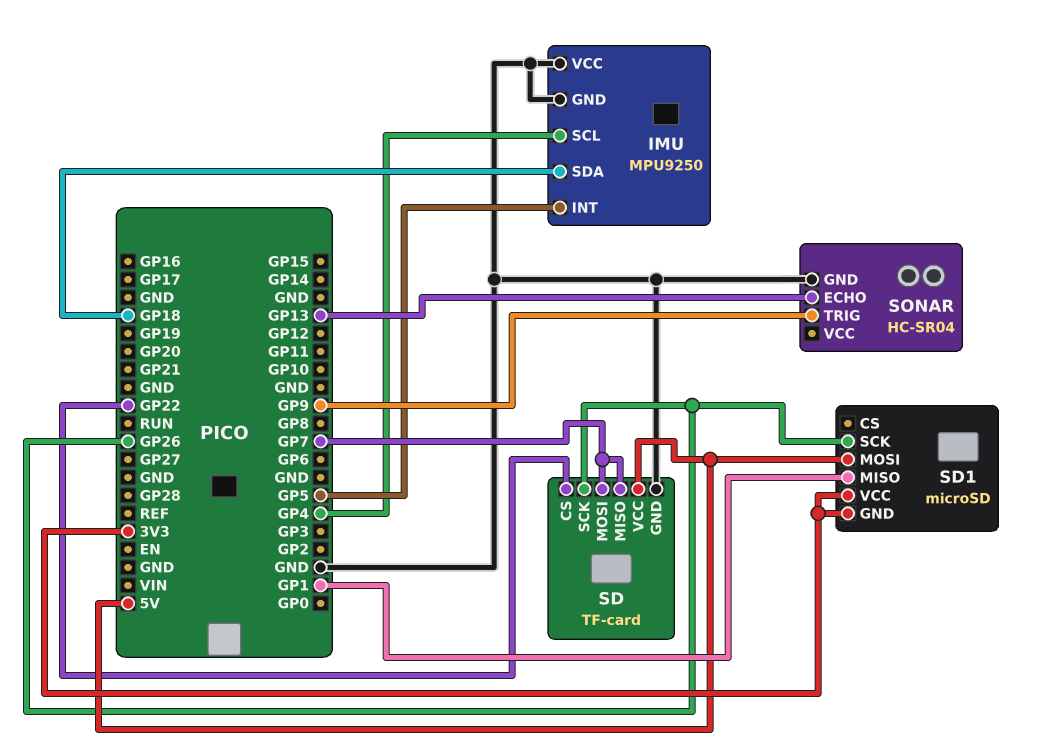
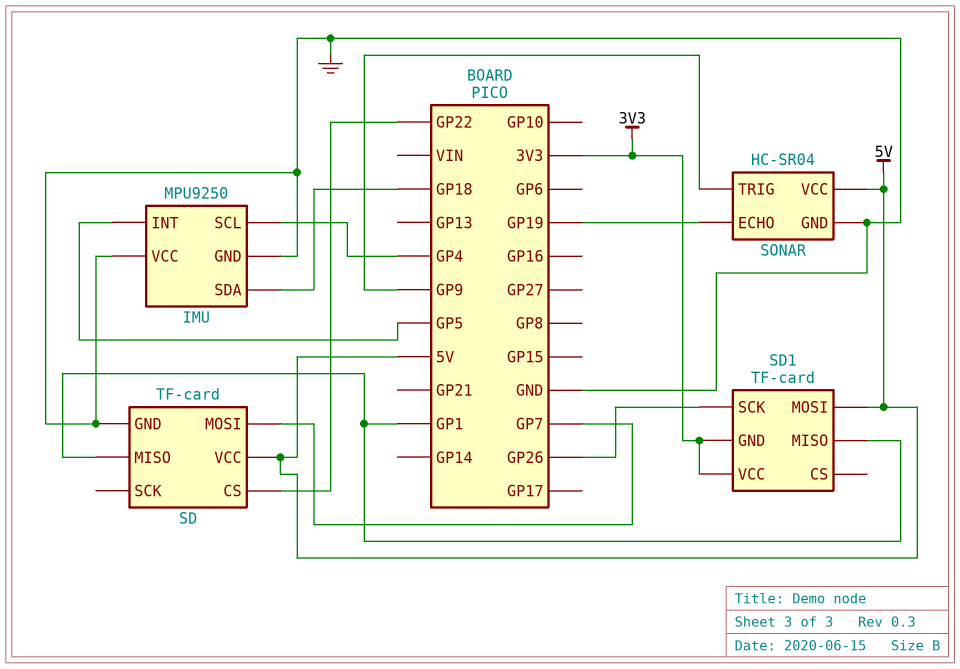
SD pin MISO: GP7 -> GP1
SD pin SCK: GP26 -> none
SD1: microSD -> TF-card
SONAR pin ECHO: GP13 -> GP19
SONAR pin VCC: none -> 5V

